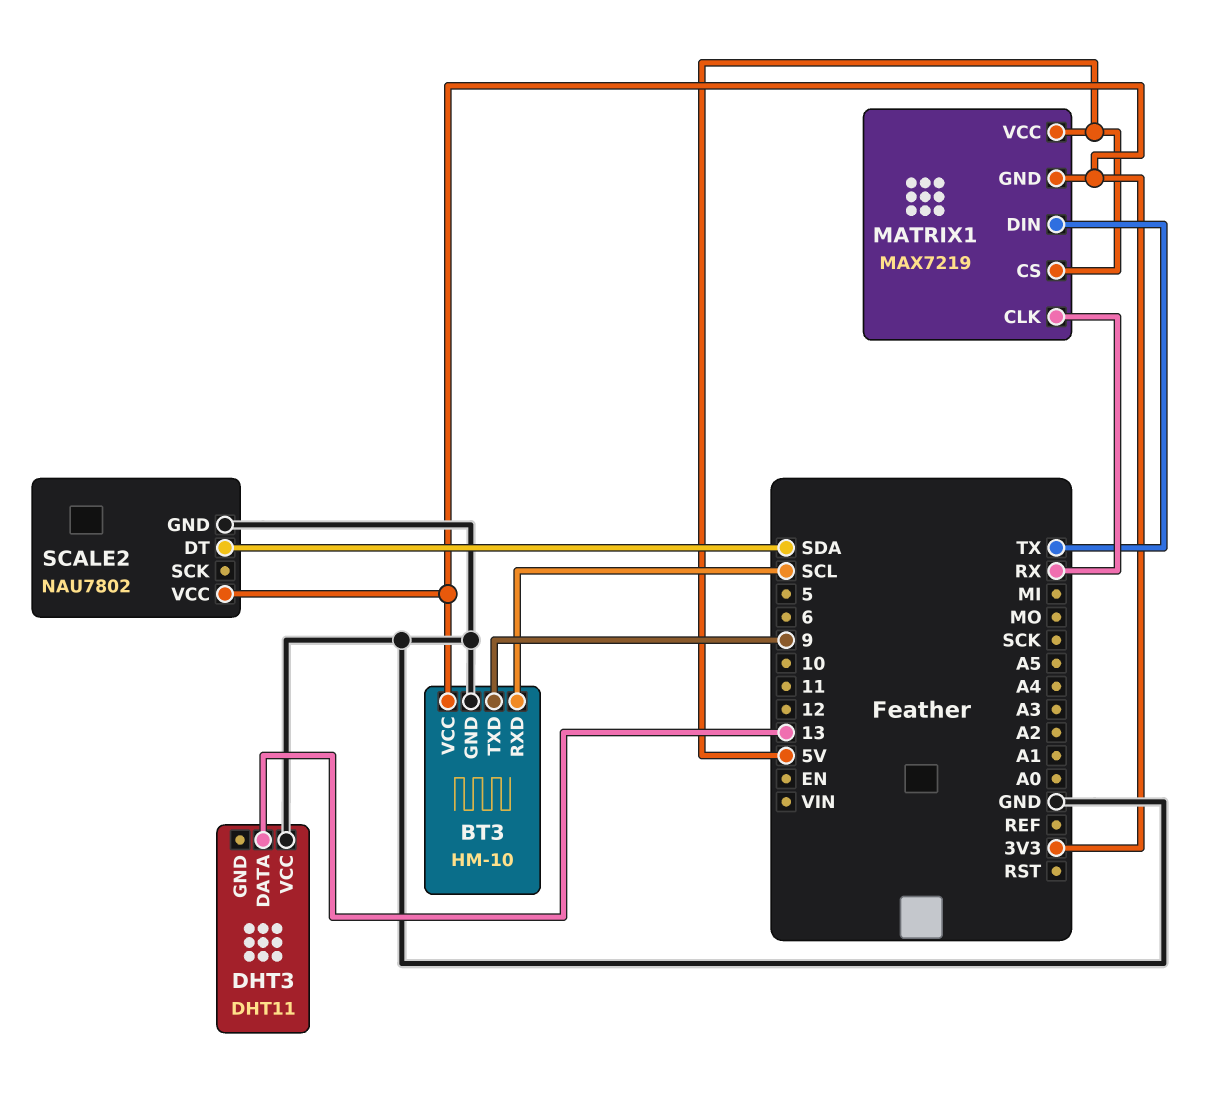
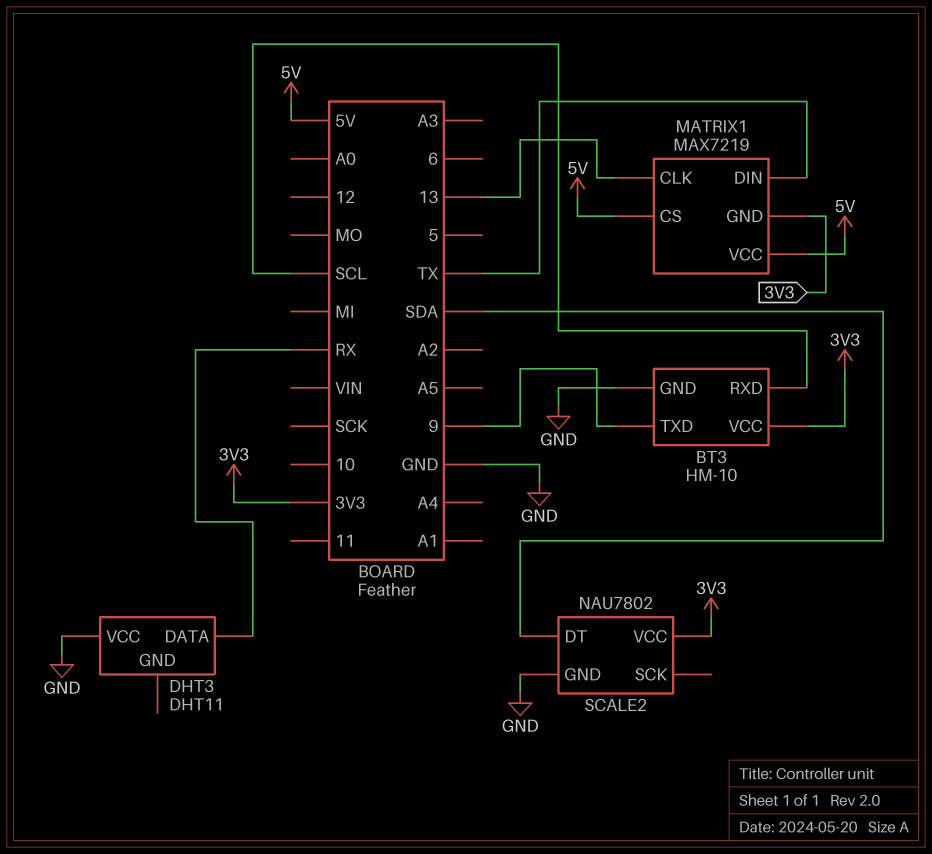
DHT3 pin DATA: 13 -> RX
MATRIX1 pin CLK: RX -> 13

